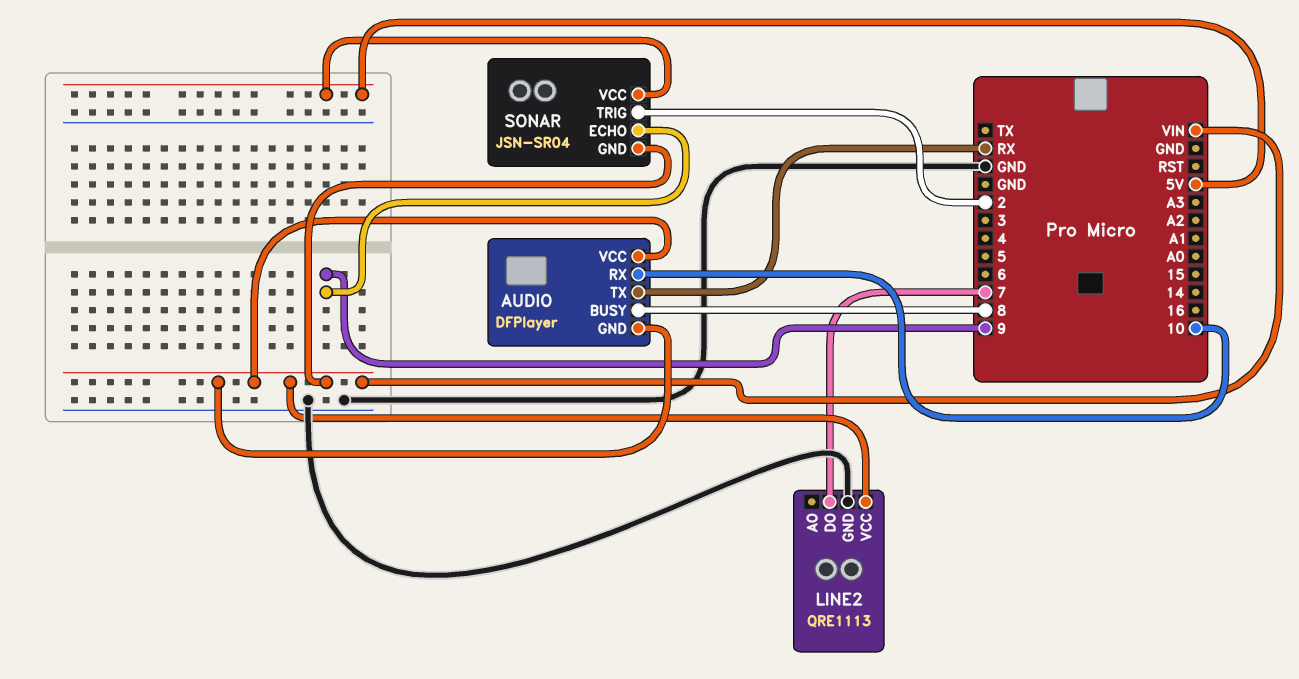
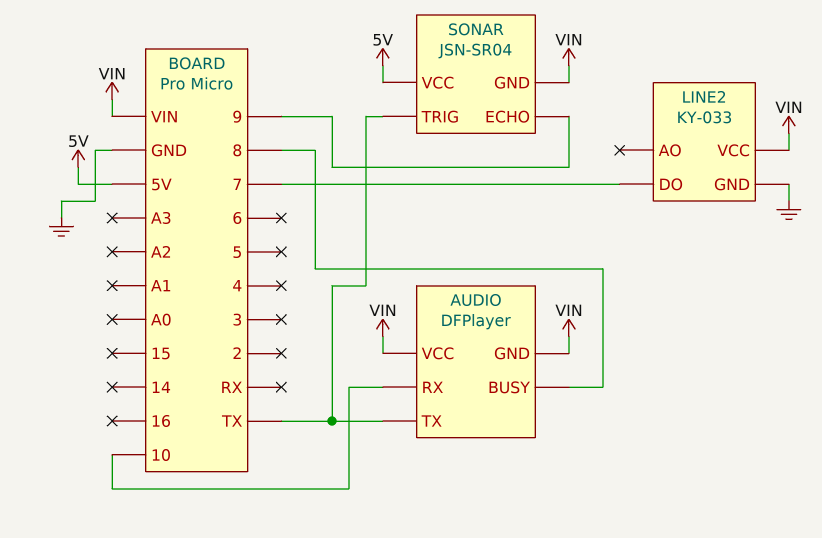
AUDIO pin TX: RX -> TX
LINE2: QRE1113 -> KY-033
SONAR pin TRIG: 2 -> TX

